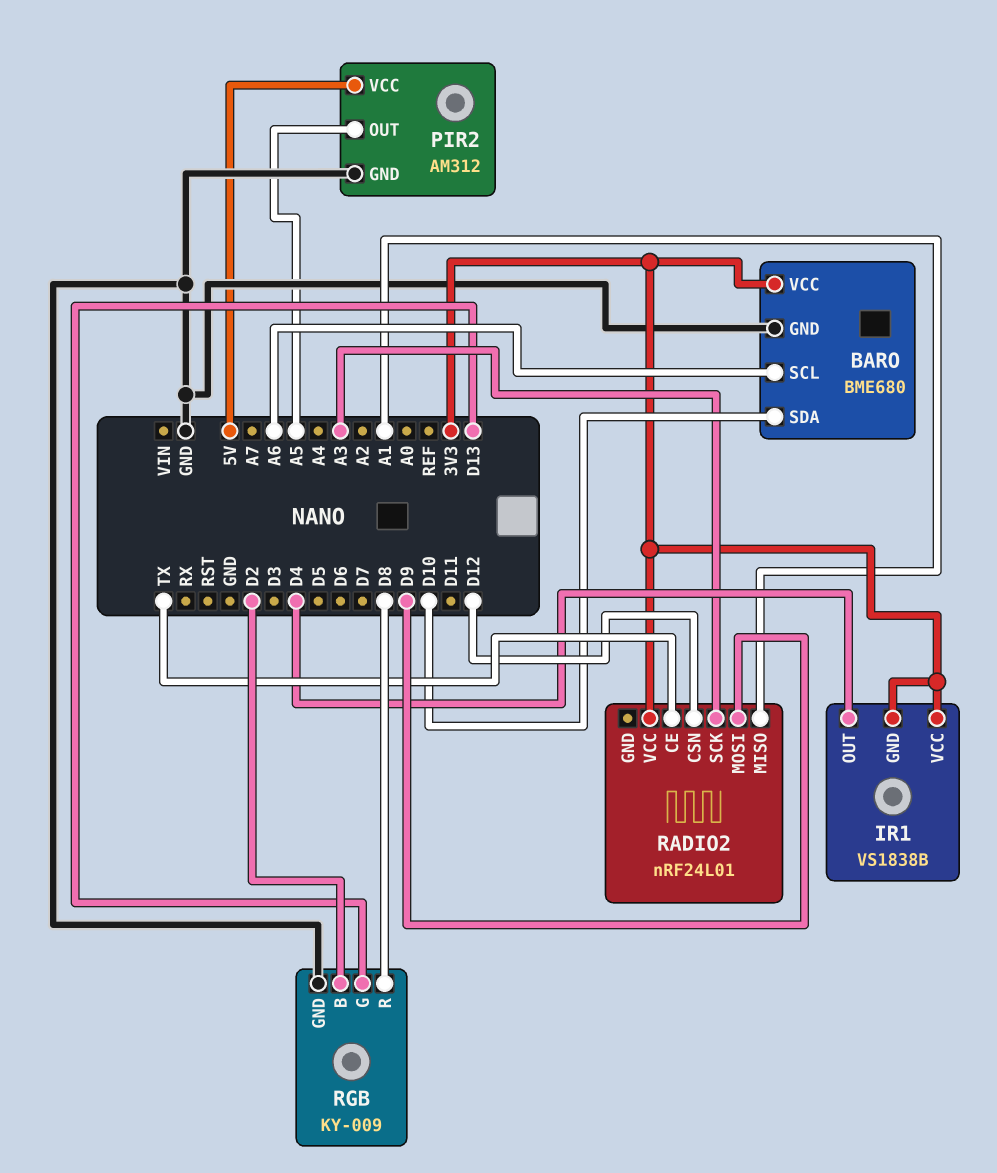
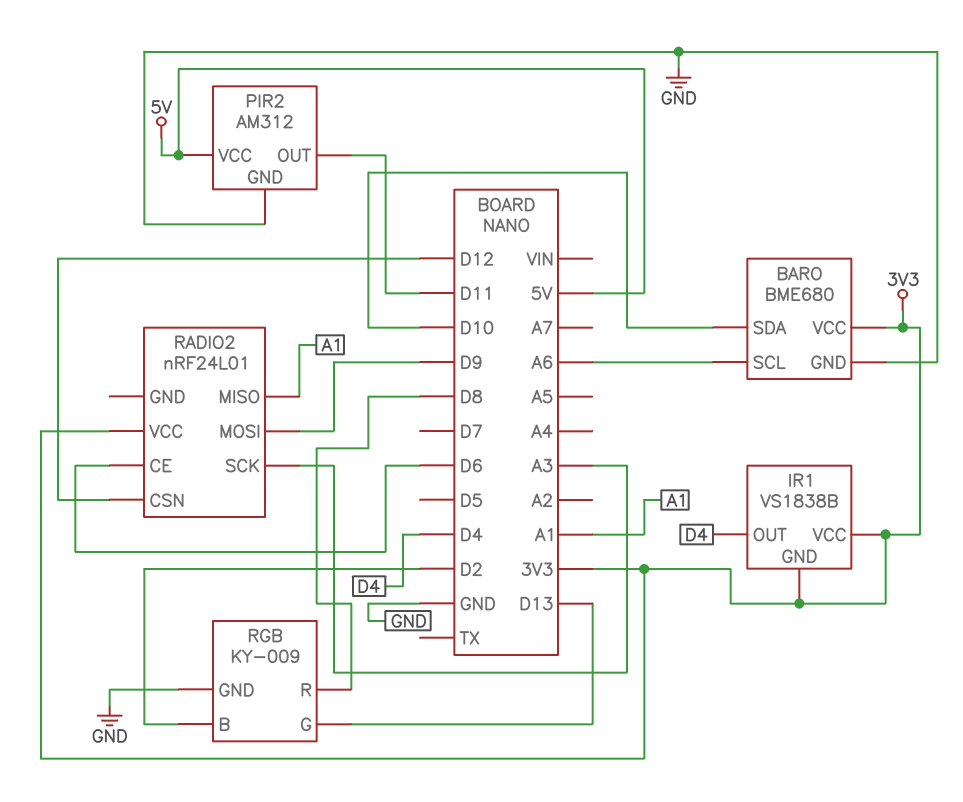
PIR2 pin OUT: A5 -> D11
RADIO2 pin CE: TX -> D6

